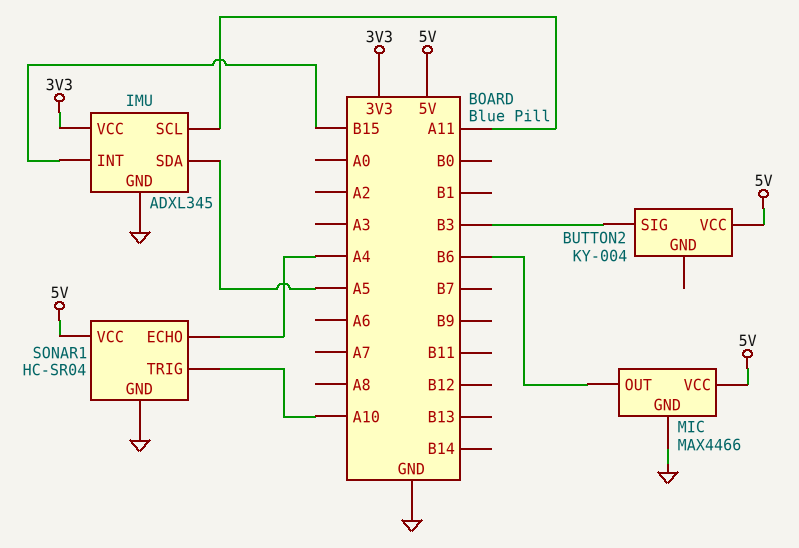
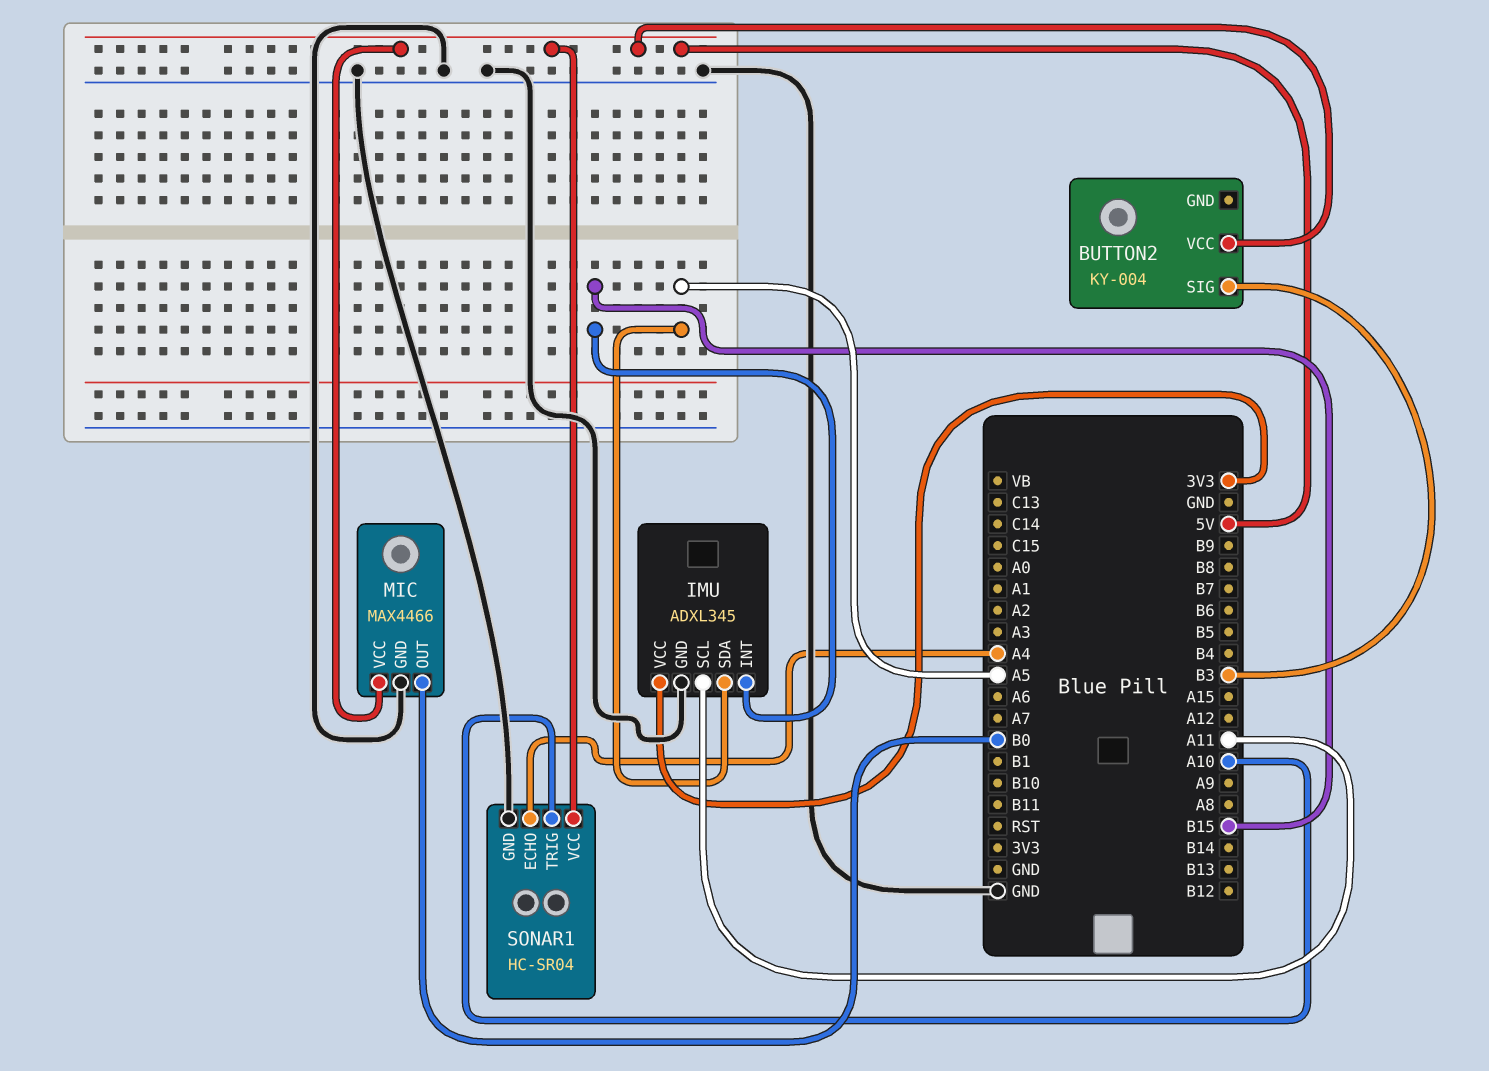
MIC pin OUT: B6 -> B0

